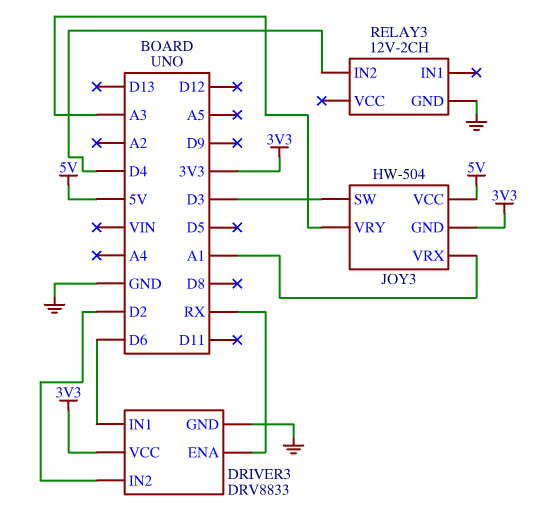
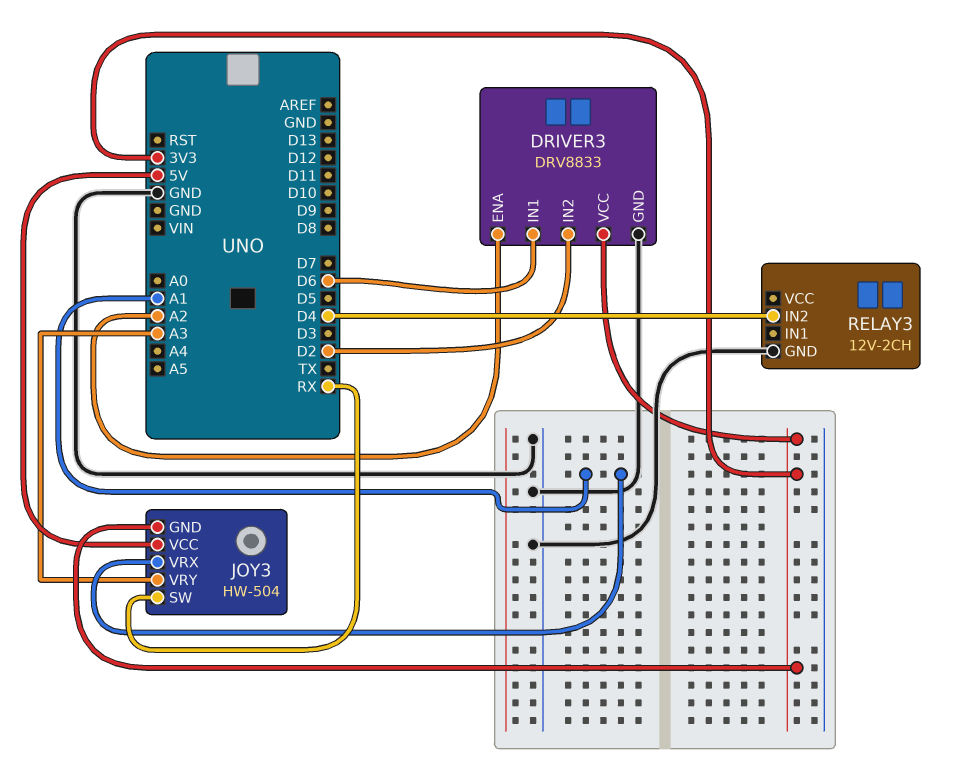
DRIVER3 pin ENA: RX -> A2
JOY3 pin SW: D3 -> RX

